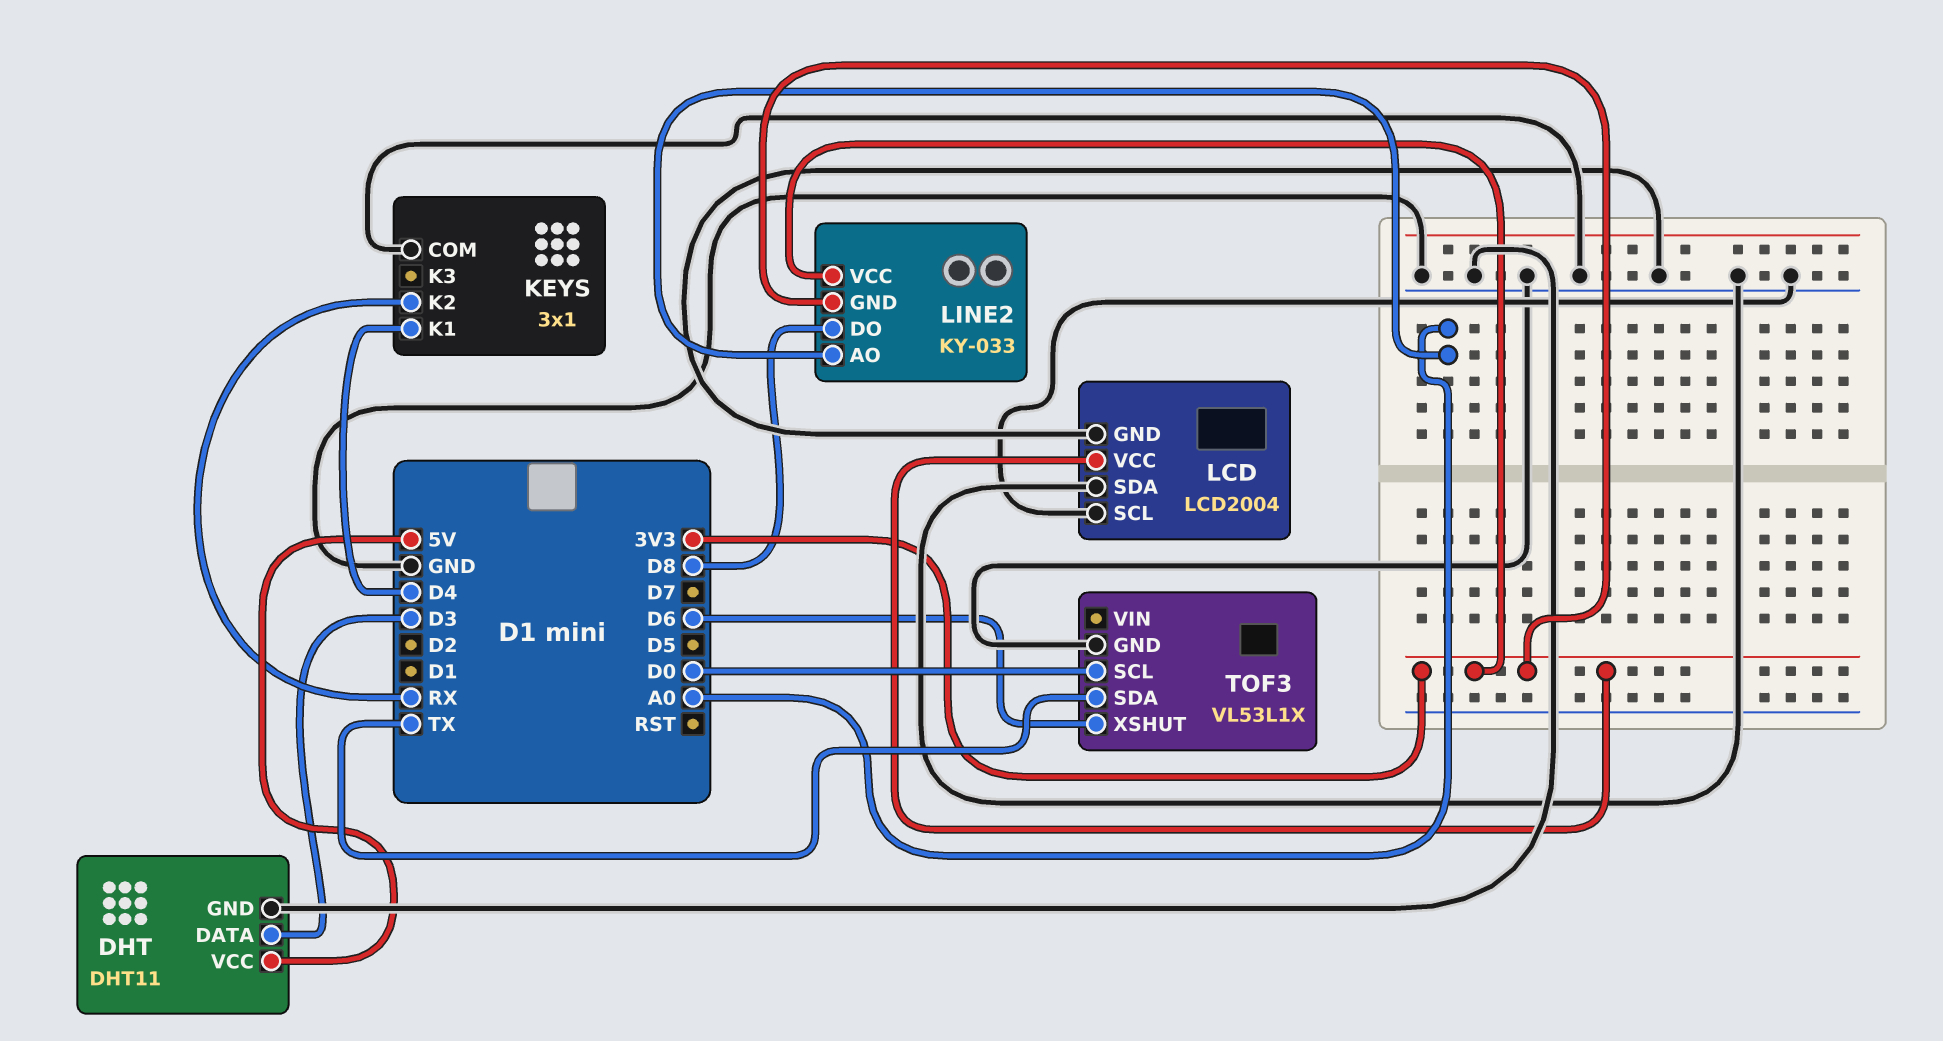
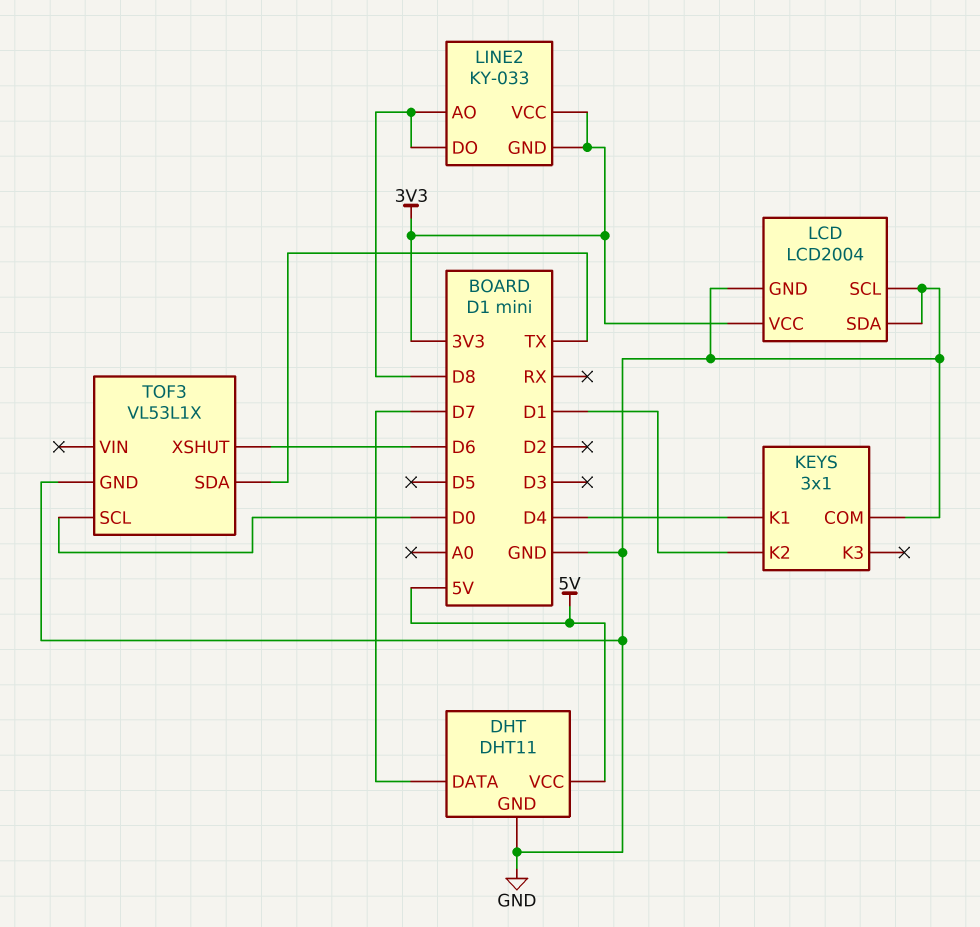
DHT pin DATA: D3 -> D7
KEYS pin K2: RX -> D1
LINE2 pin AO: A0 -> D8

